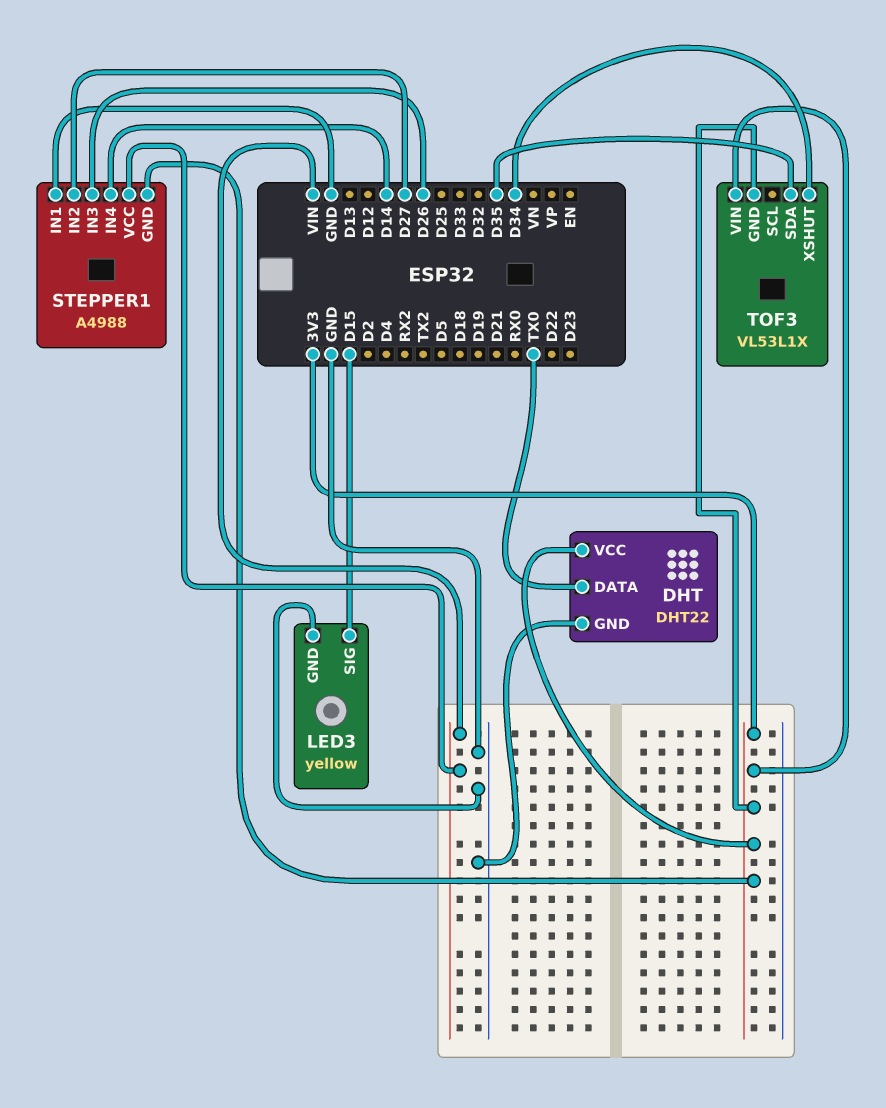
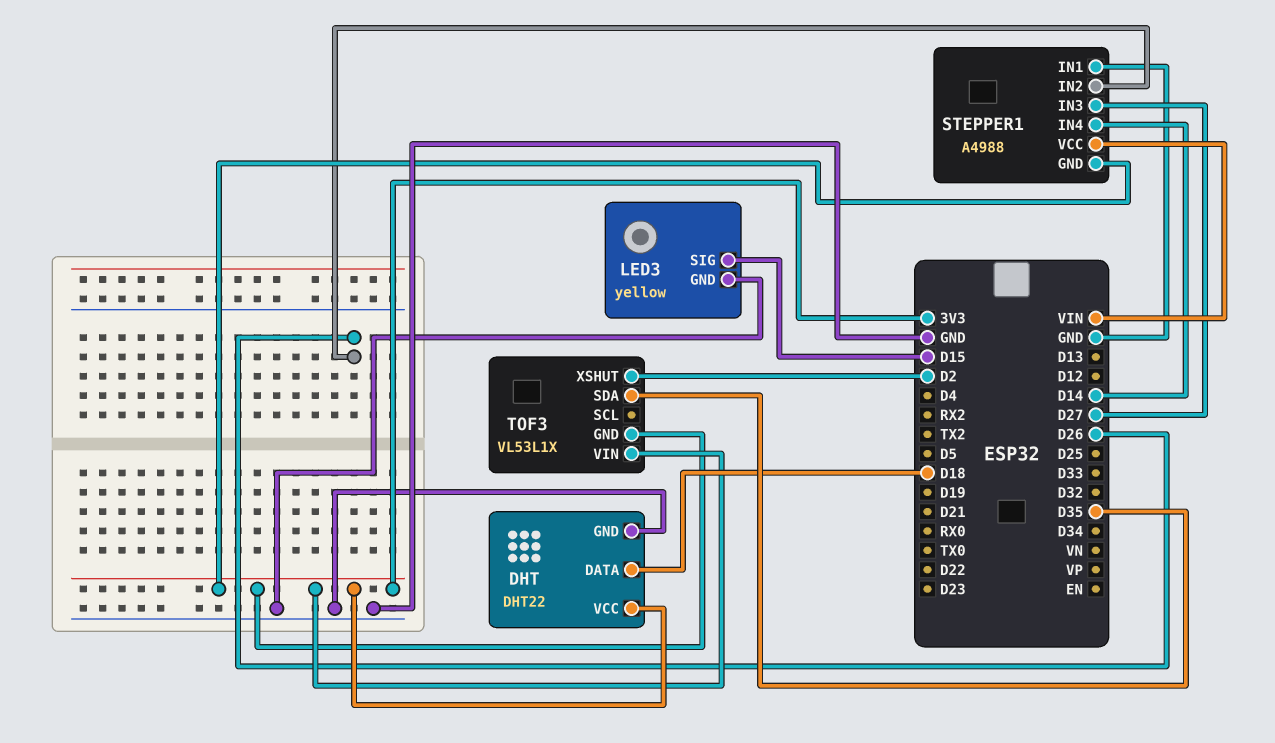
DHT pin DATA: TX0 -> D18
STEPPER1 pin IN2: D27 -> D26
STEPPER1 pin IN3: D26 -> D27
TOF3 pin XSHUT: D34 -> D2

